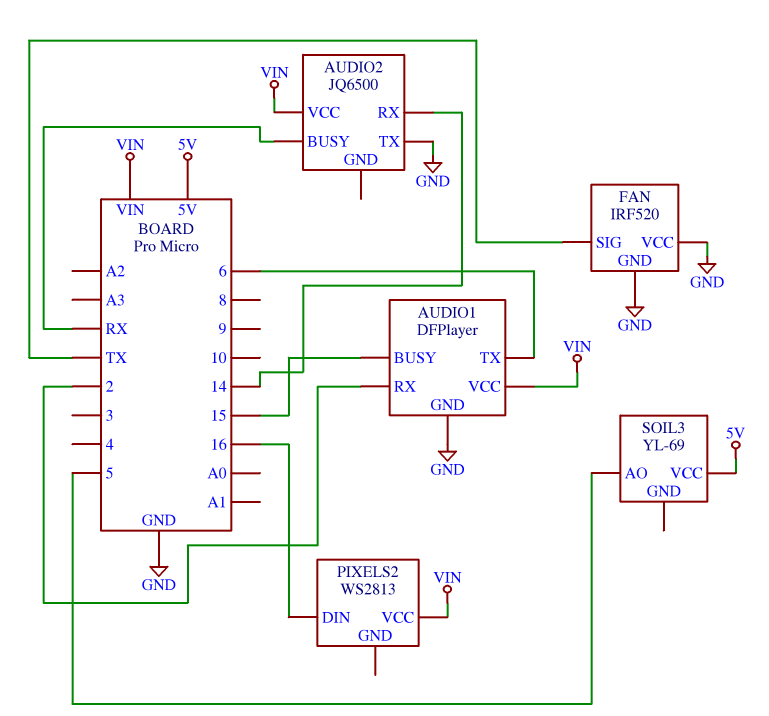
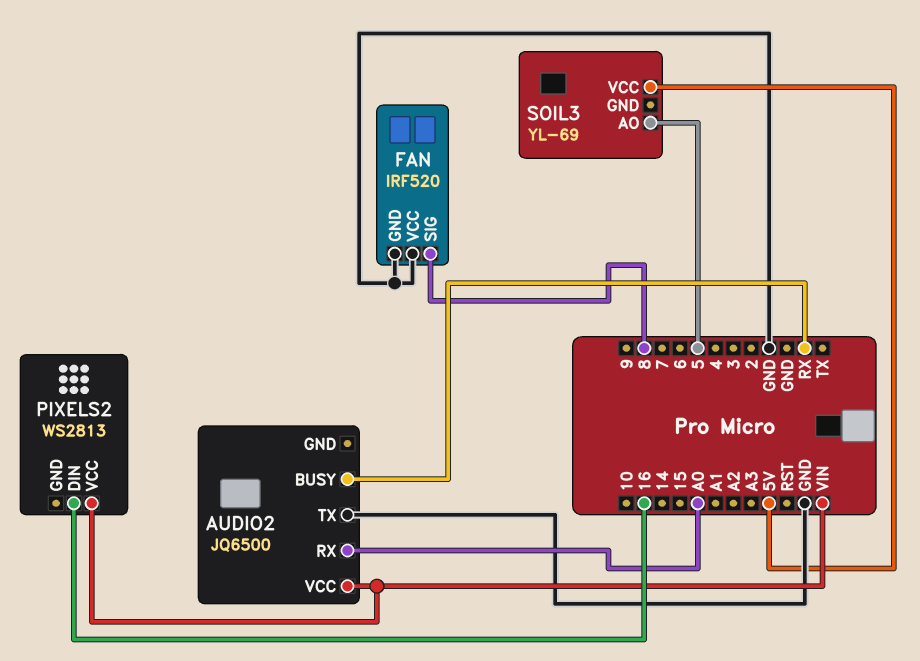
AUDIO1: DFPlayer -> none
AUDIO1 pin BUSY: 15 -> none
AUDIO1 pin GND: GND -> none
AUDIO1 pin RX: 2 -> none
AUDIO1 pin TX: 6 -> none
AUDIO1 pin VCC: VIN -> none
AUDIO2 pin RX: 14 -> A0
FAN pin SIG: TX -> 8

